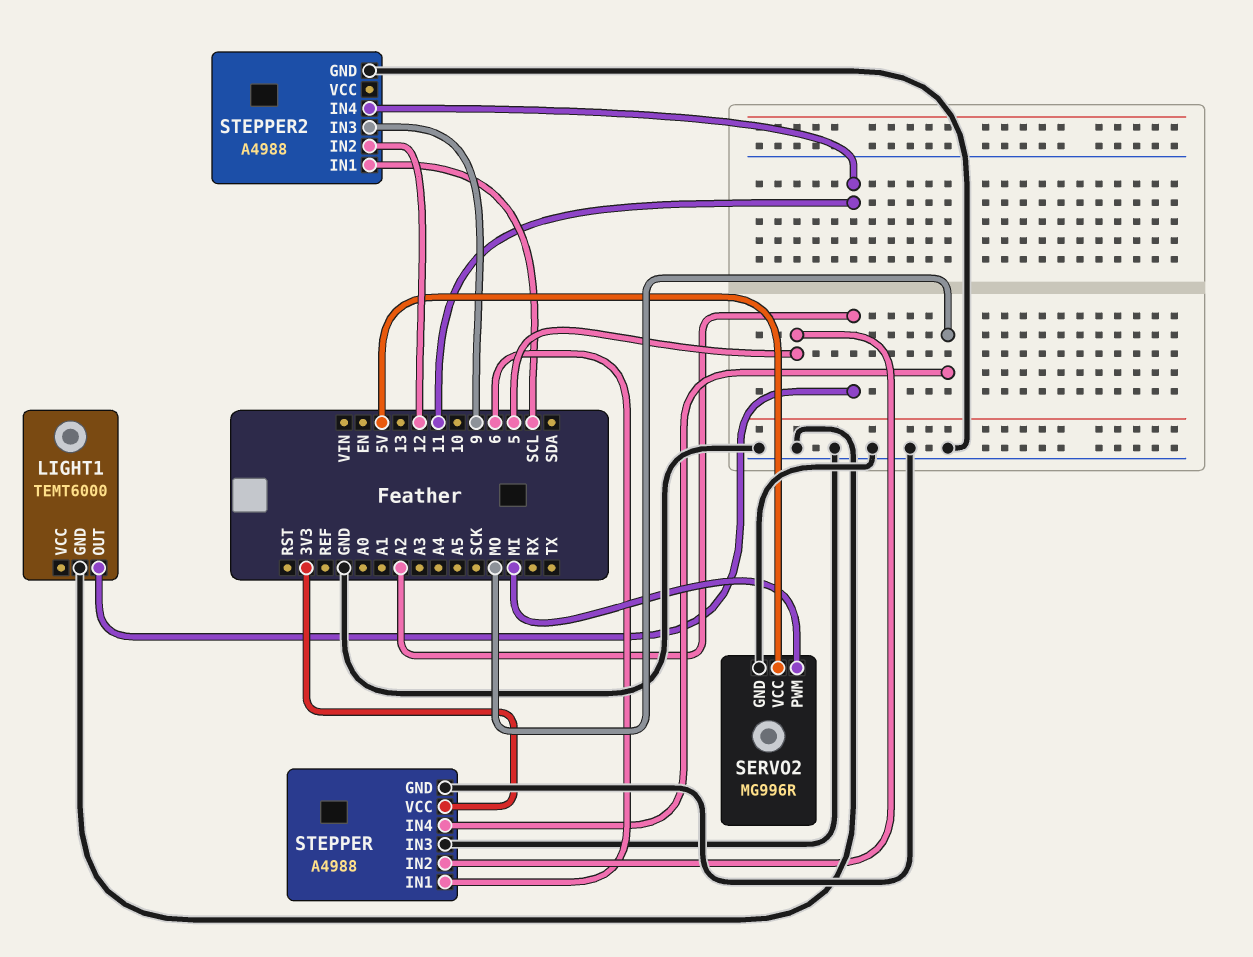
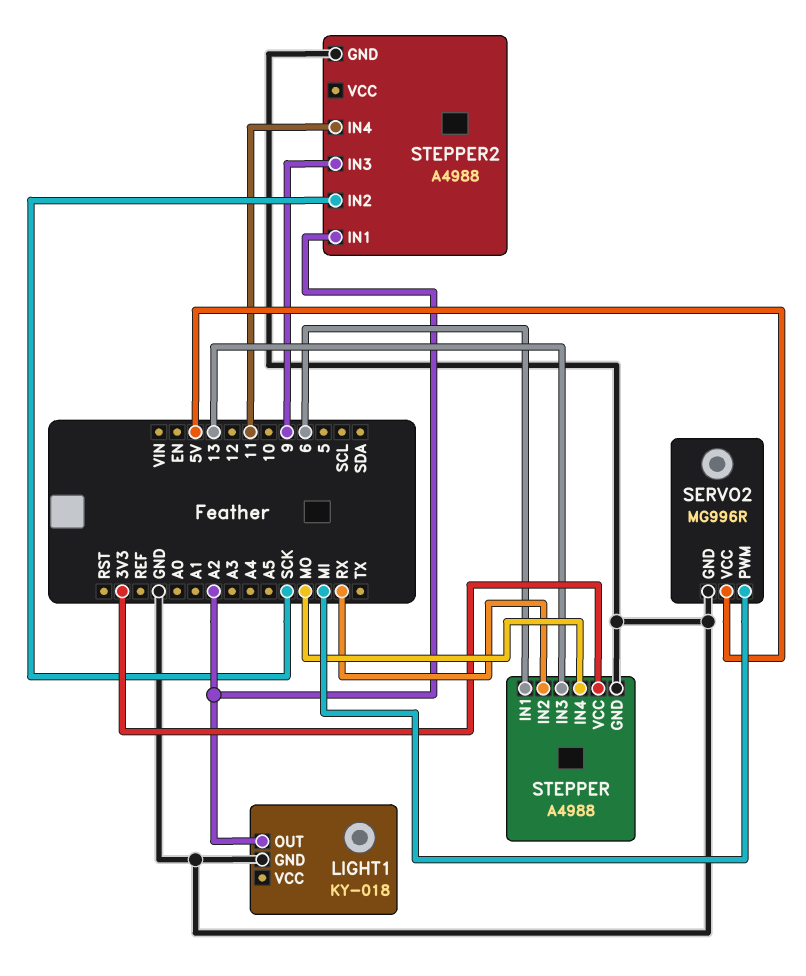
LIGHT1: TEMT6000 -> KY-018
STEPPER pin IN2: 5 -> RX
STEPPER pin IN3: GND -> 13
STEPPER2 pin IN1: SCL -> A2
STEPPER2 pin IN2: 12 -> SCK

